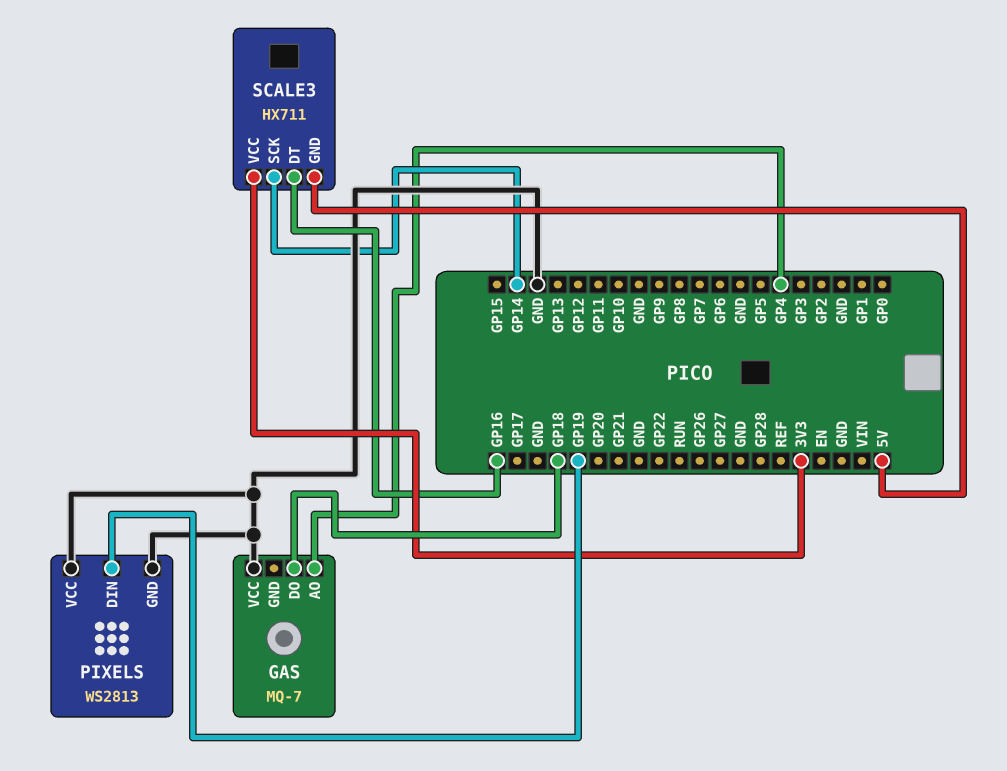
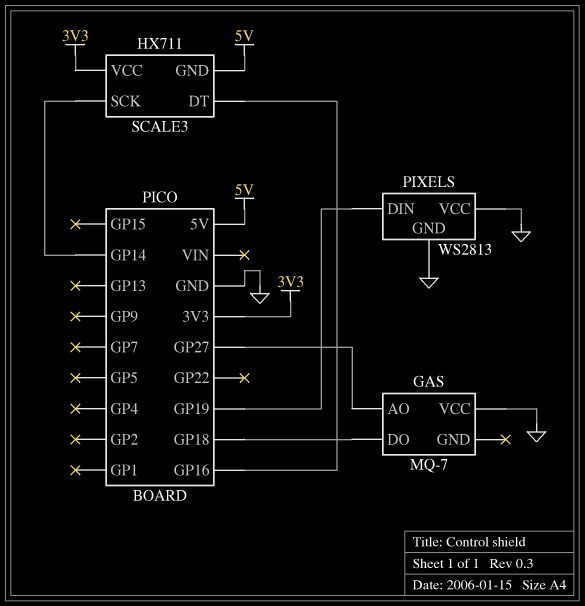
GAS pin AO: GP4 -> GP27

